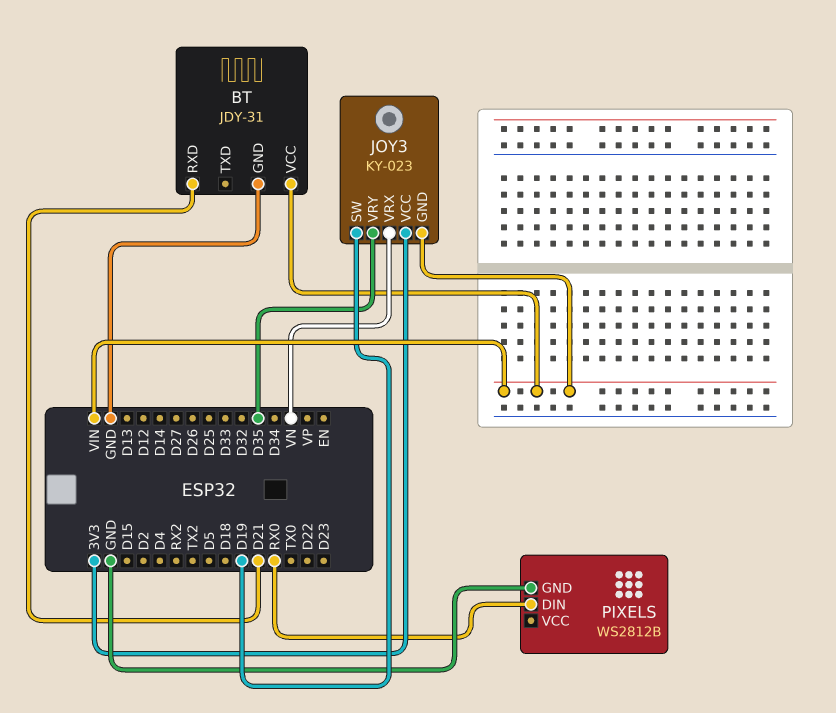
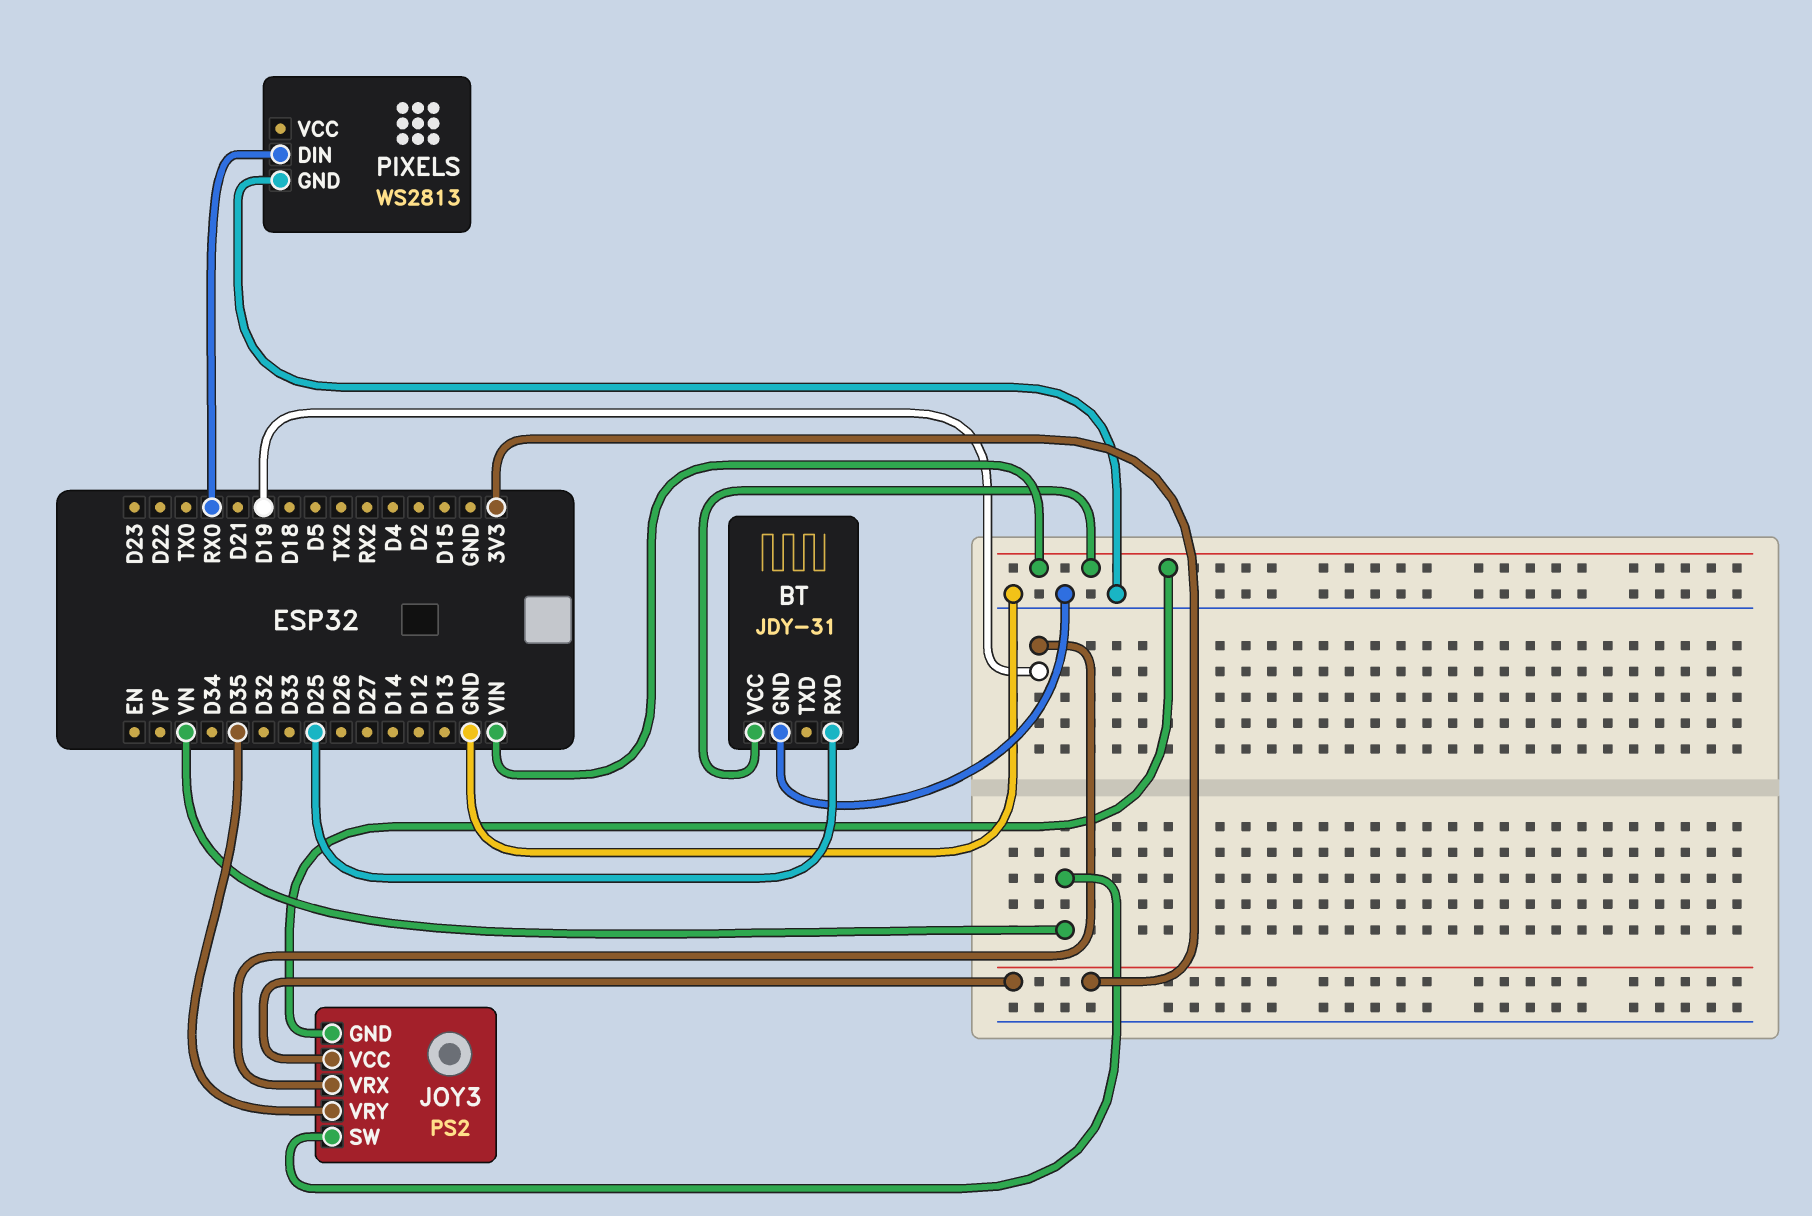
BT pin RXD: D21 -> D25
JOY3: KY-023 -> PS2
JOY3 pin SW: D19 -> VN
JOY3 pin VRX: VN -> D19
PIXELS: WS2812B -> WS2813

